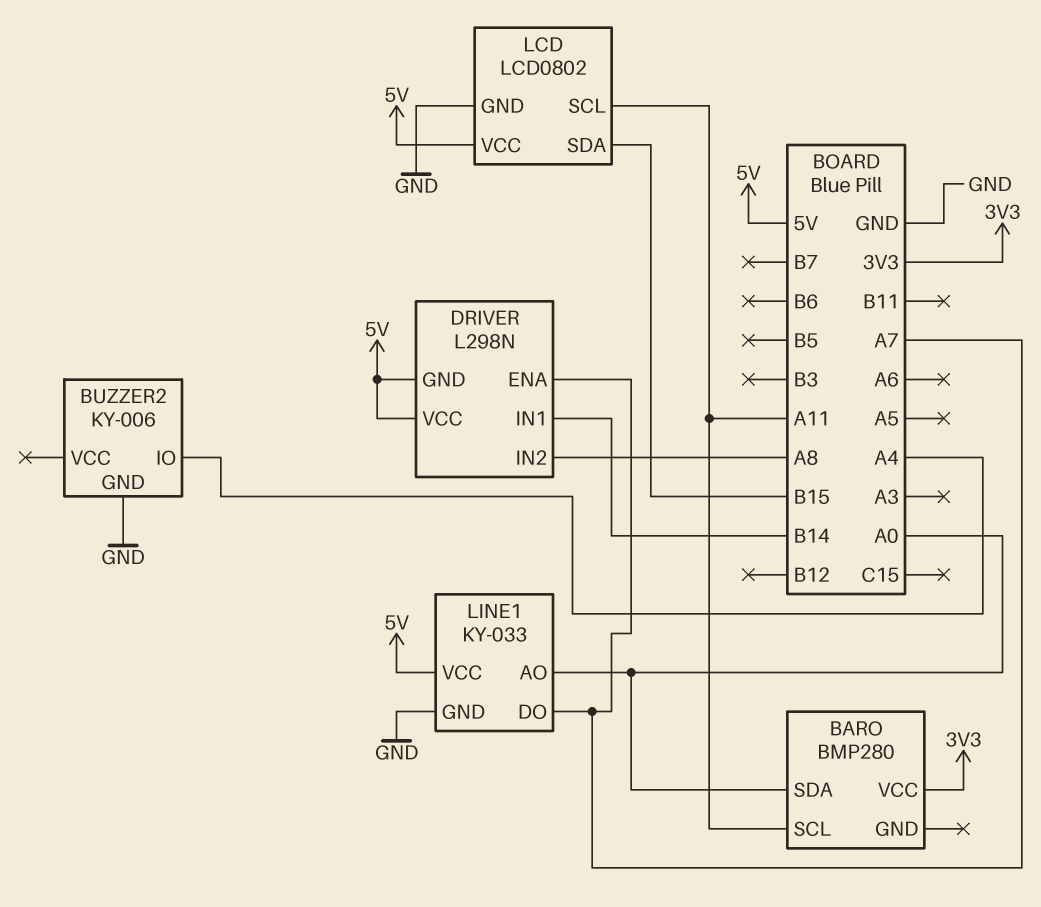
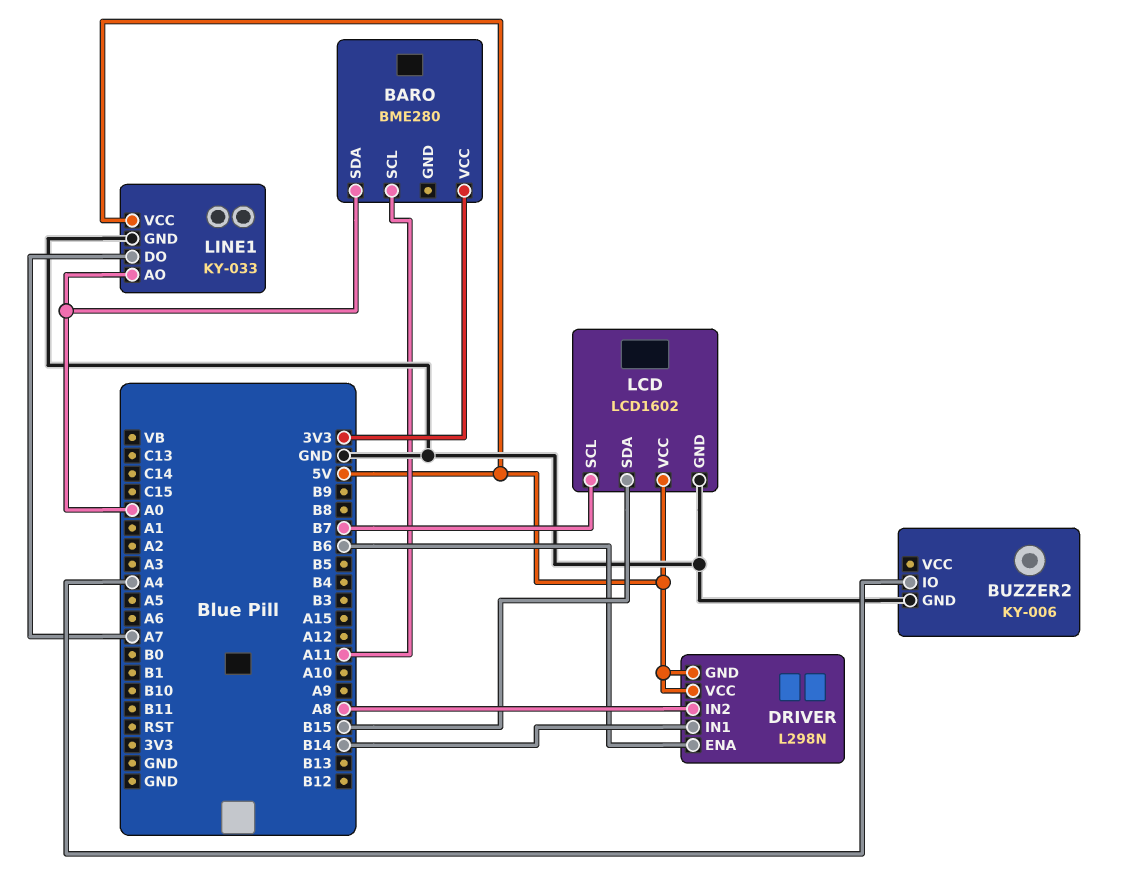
BARO: BMP280 -> BME280
DRIVER pin ENA: A7 -> B6
LCD: LCD0802 -> LCD1602
LCD pin SCL: A11 -> B7

